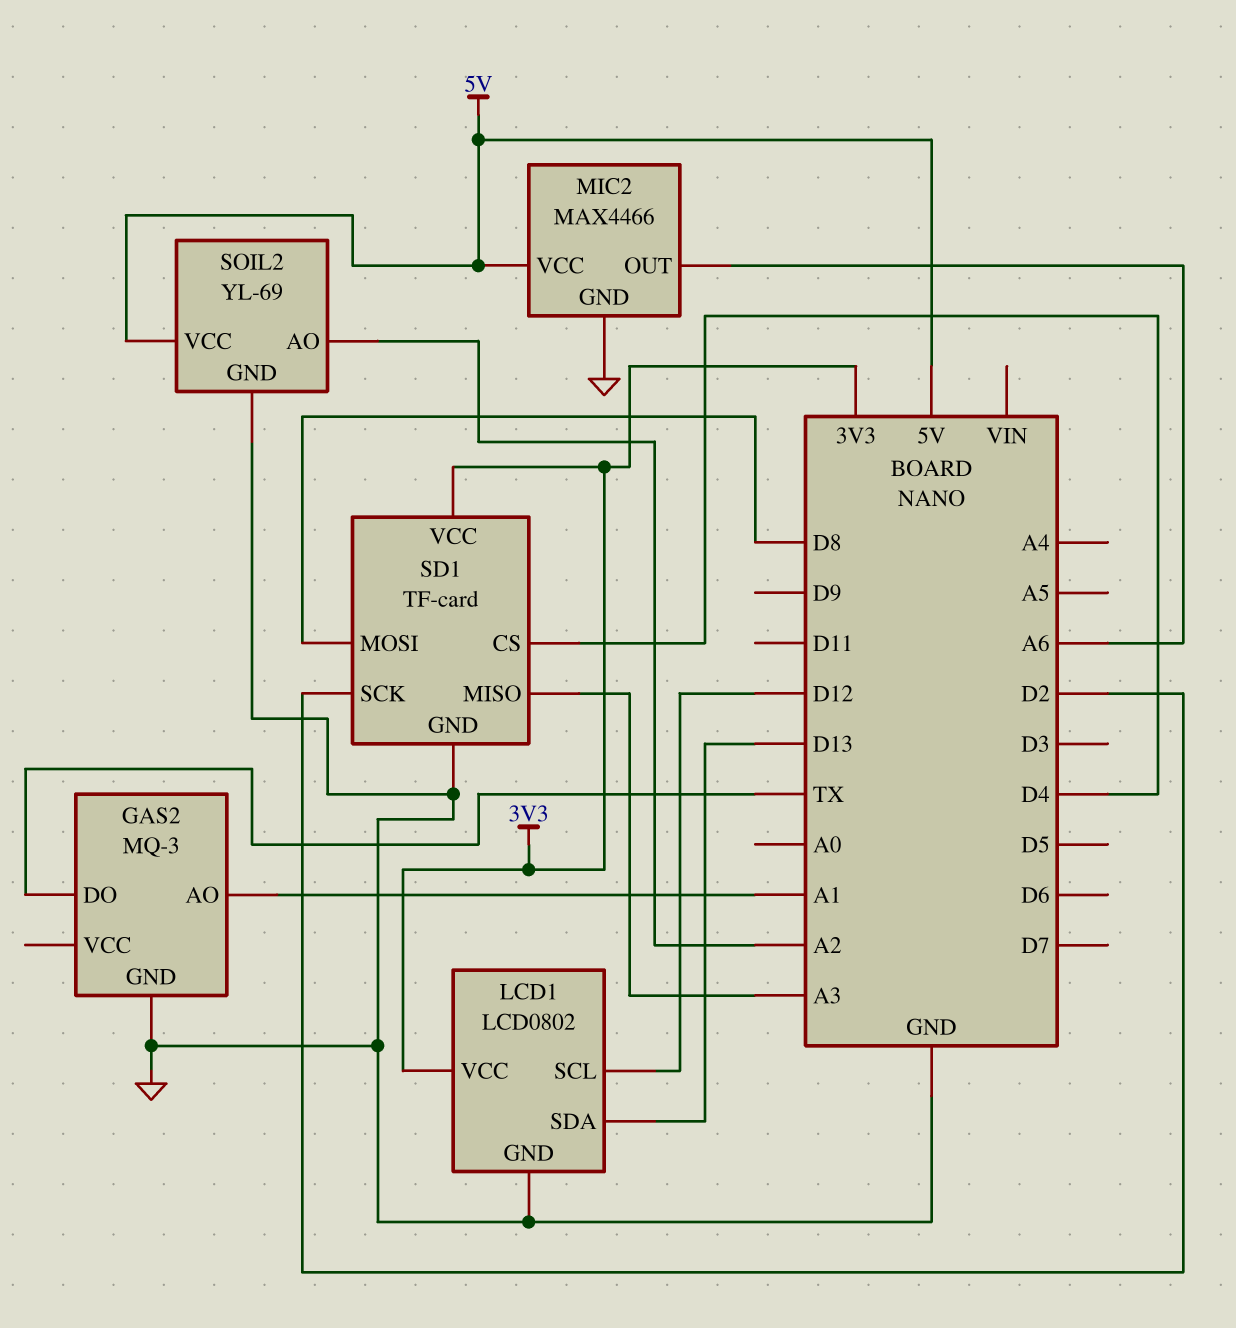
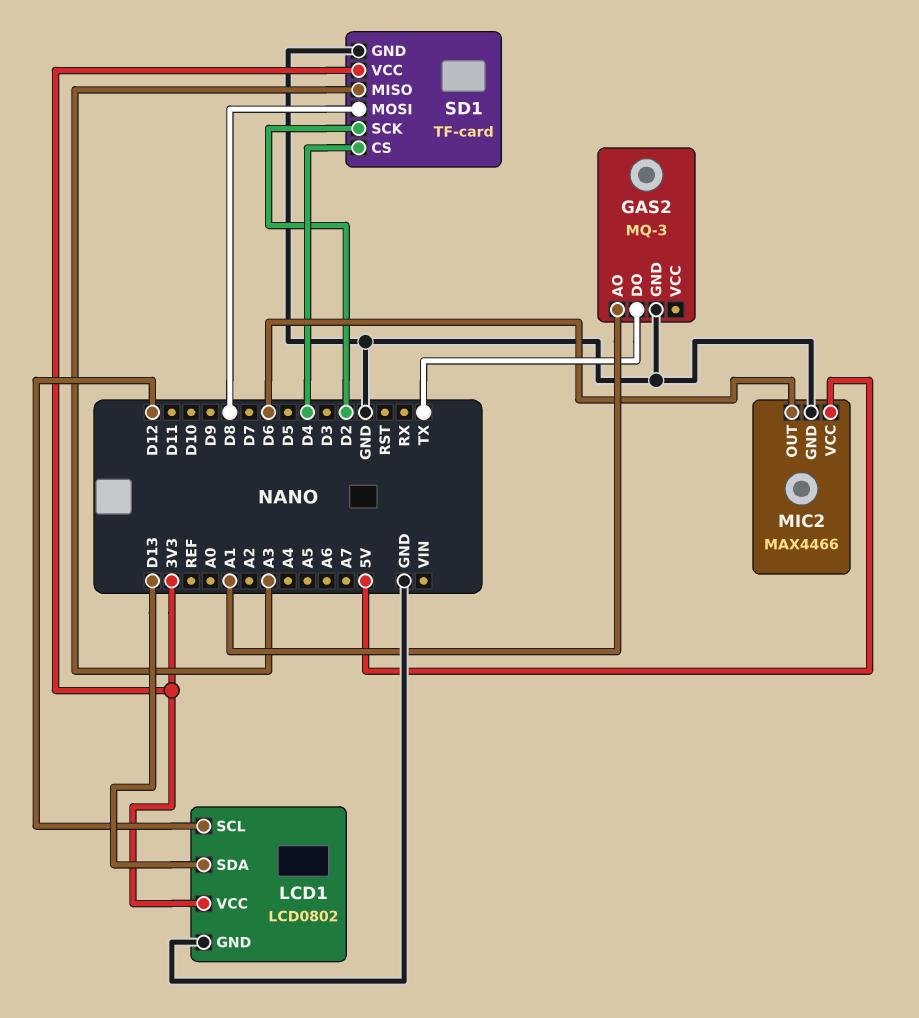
MIC2 pin OUT: A6 -> D6
SOIL2: YL-69 -> none
SOIL2 pin AO: A2 -> none
SOIL2 pin GND: GND -> none
SOIL2 pin VCC: 5V -> none

